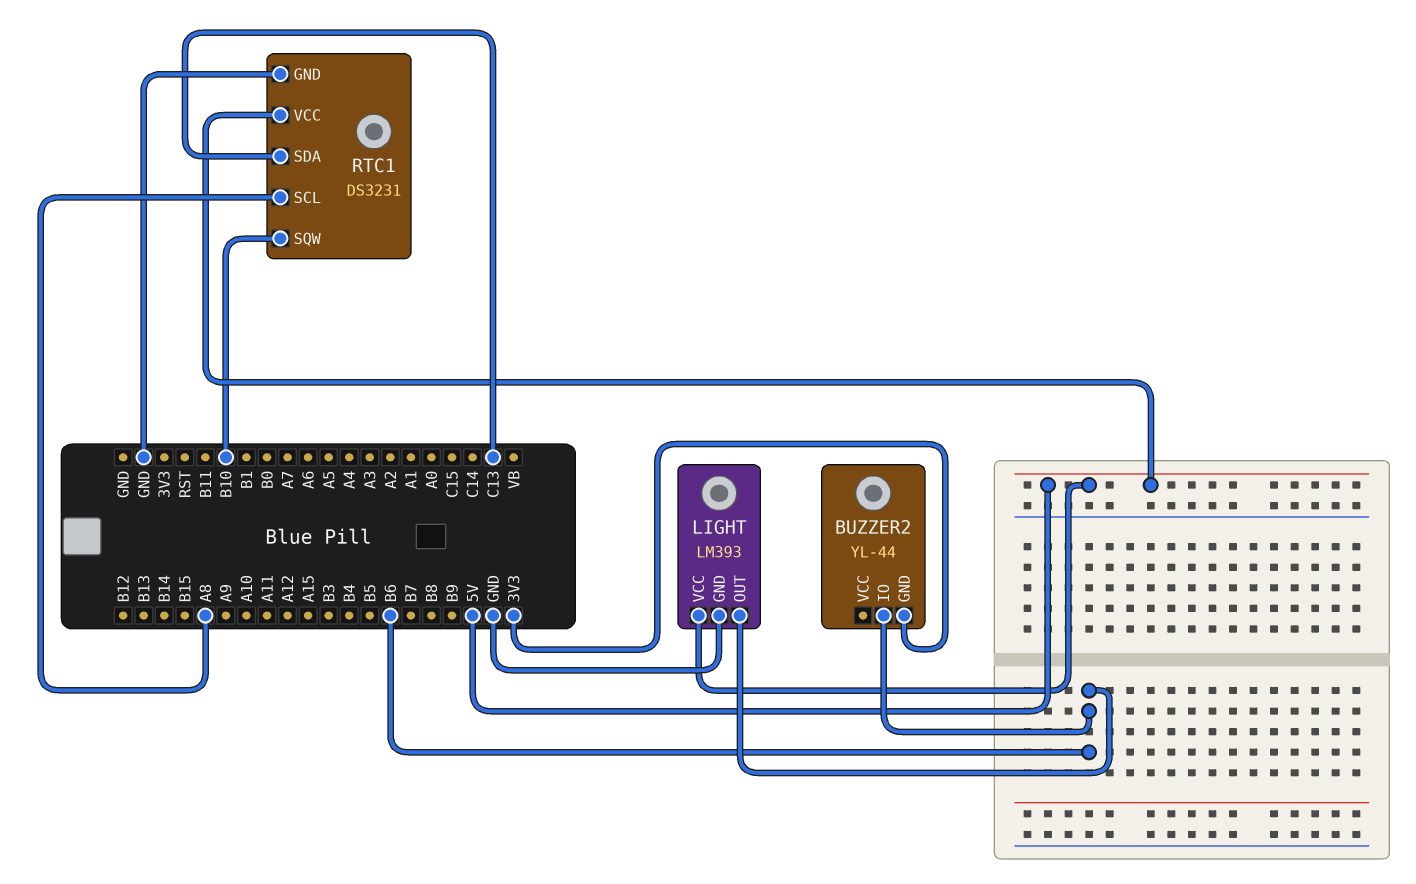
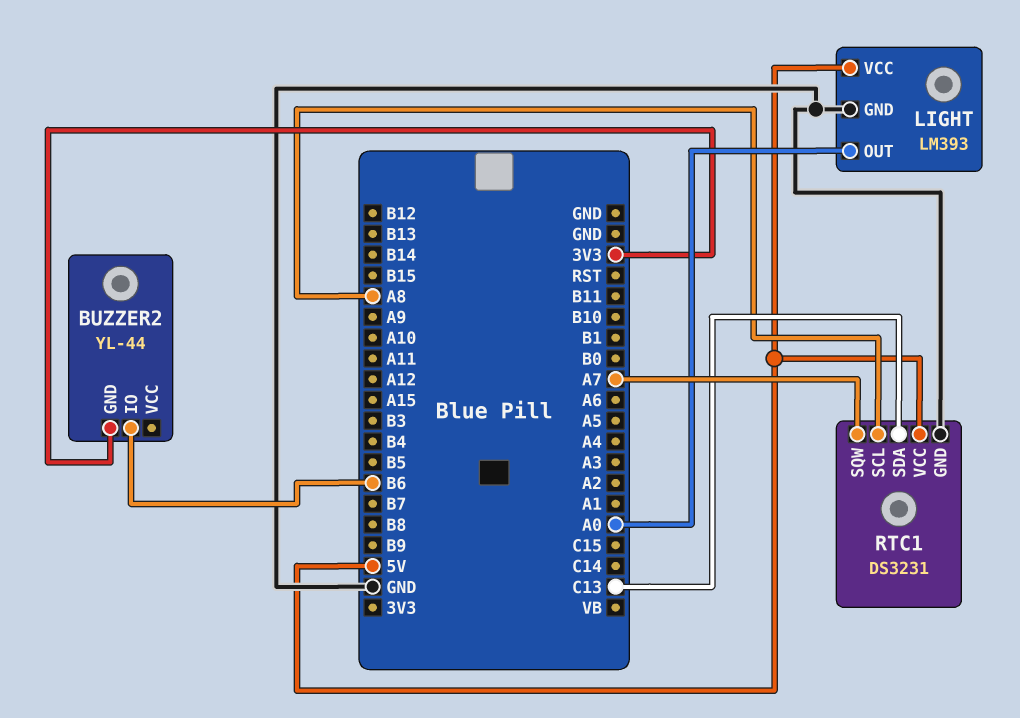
LIGHT pin OUT: B6 -> A0
RTC1 pin SQW: B10 -> A7

